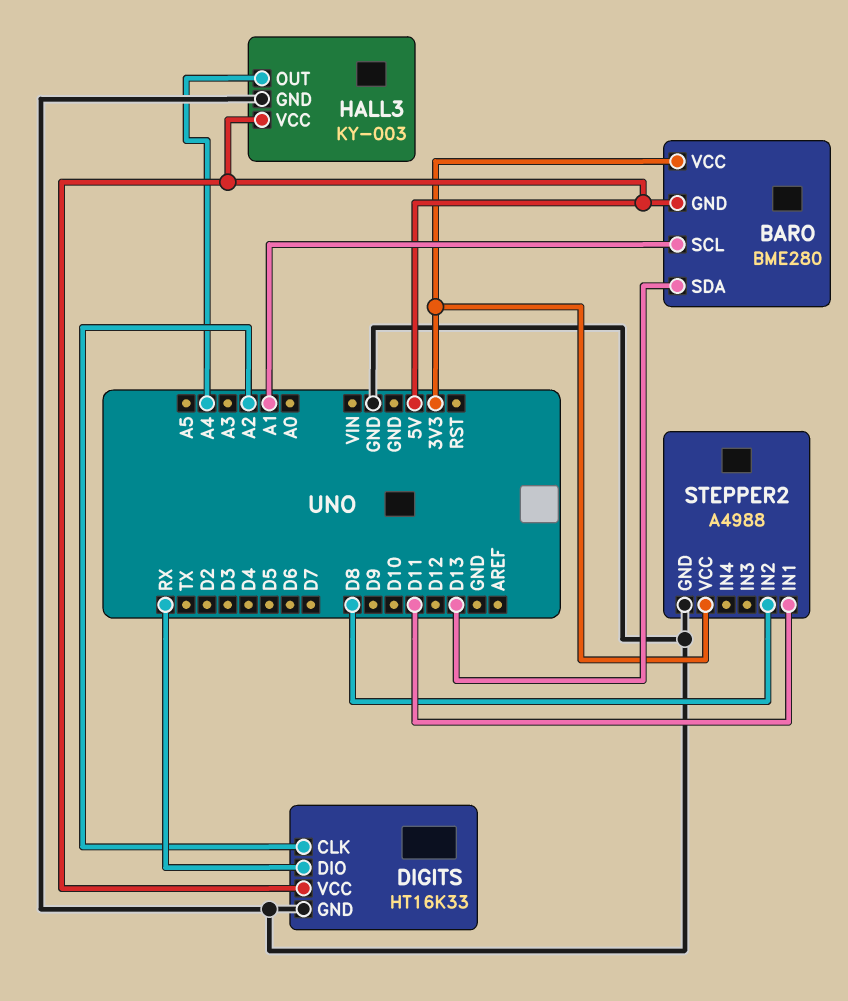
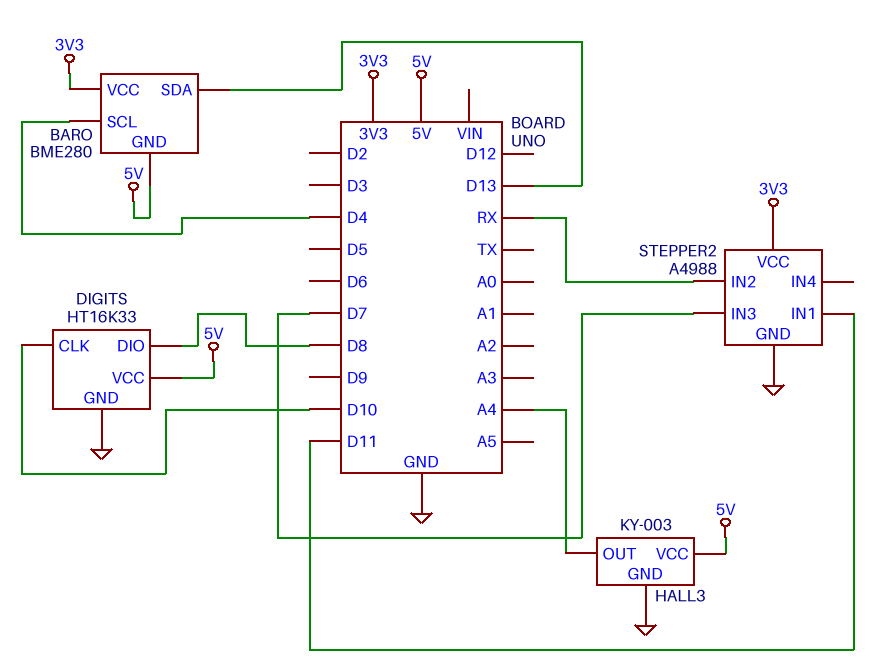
BARO pin SCL: A1 -> D4
DIGITS pin CLK: A2 -> D10
DIGITS pin DIO: RX -> D8
STEPPER2 pin IN2: D8 -> RX
STEPPER2 pin IN3: none -> D7

